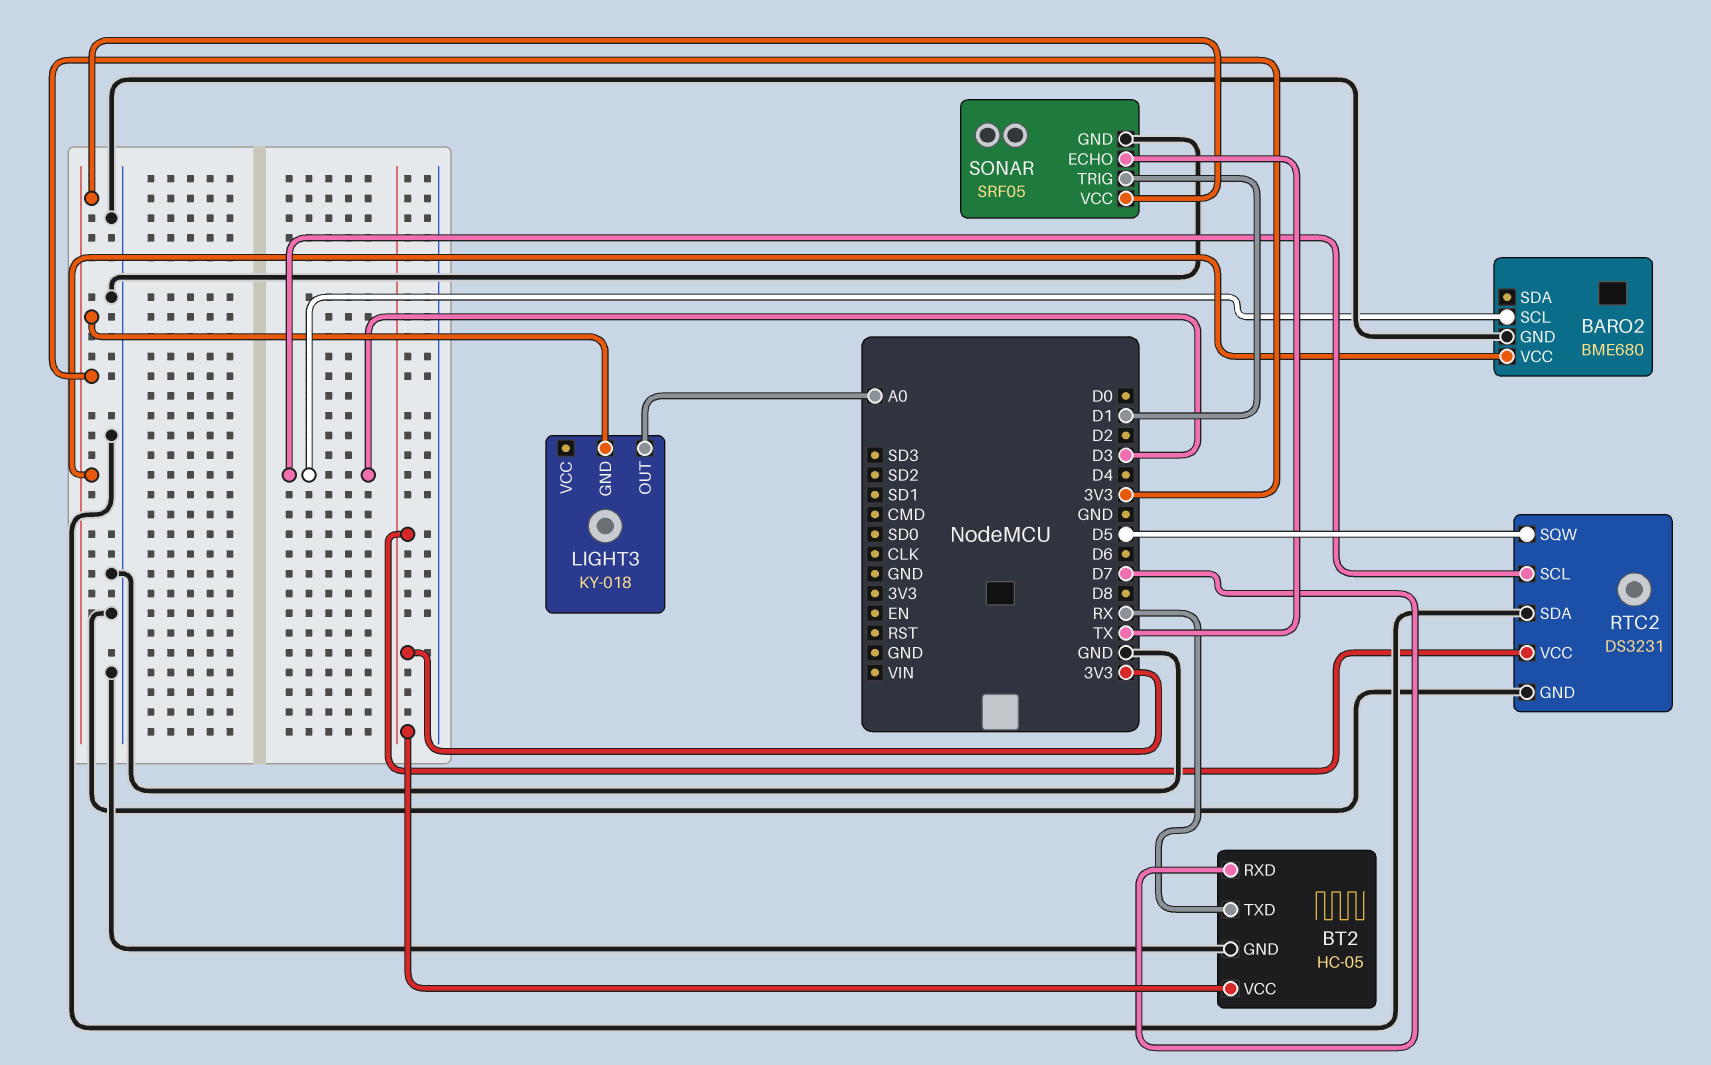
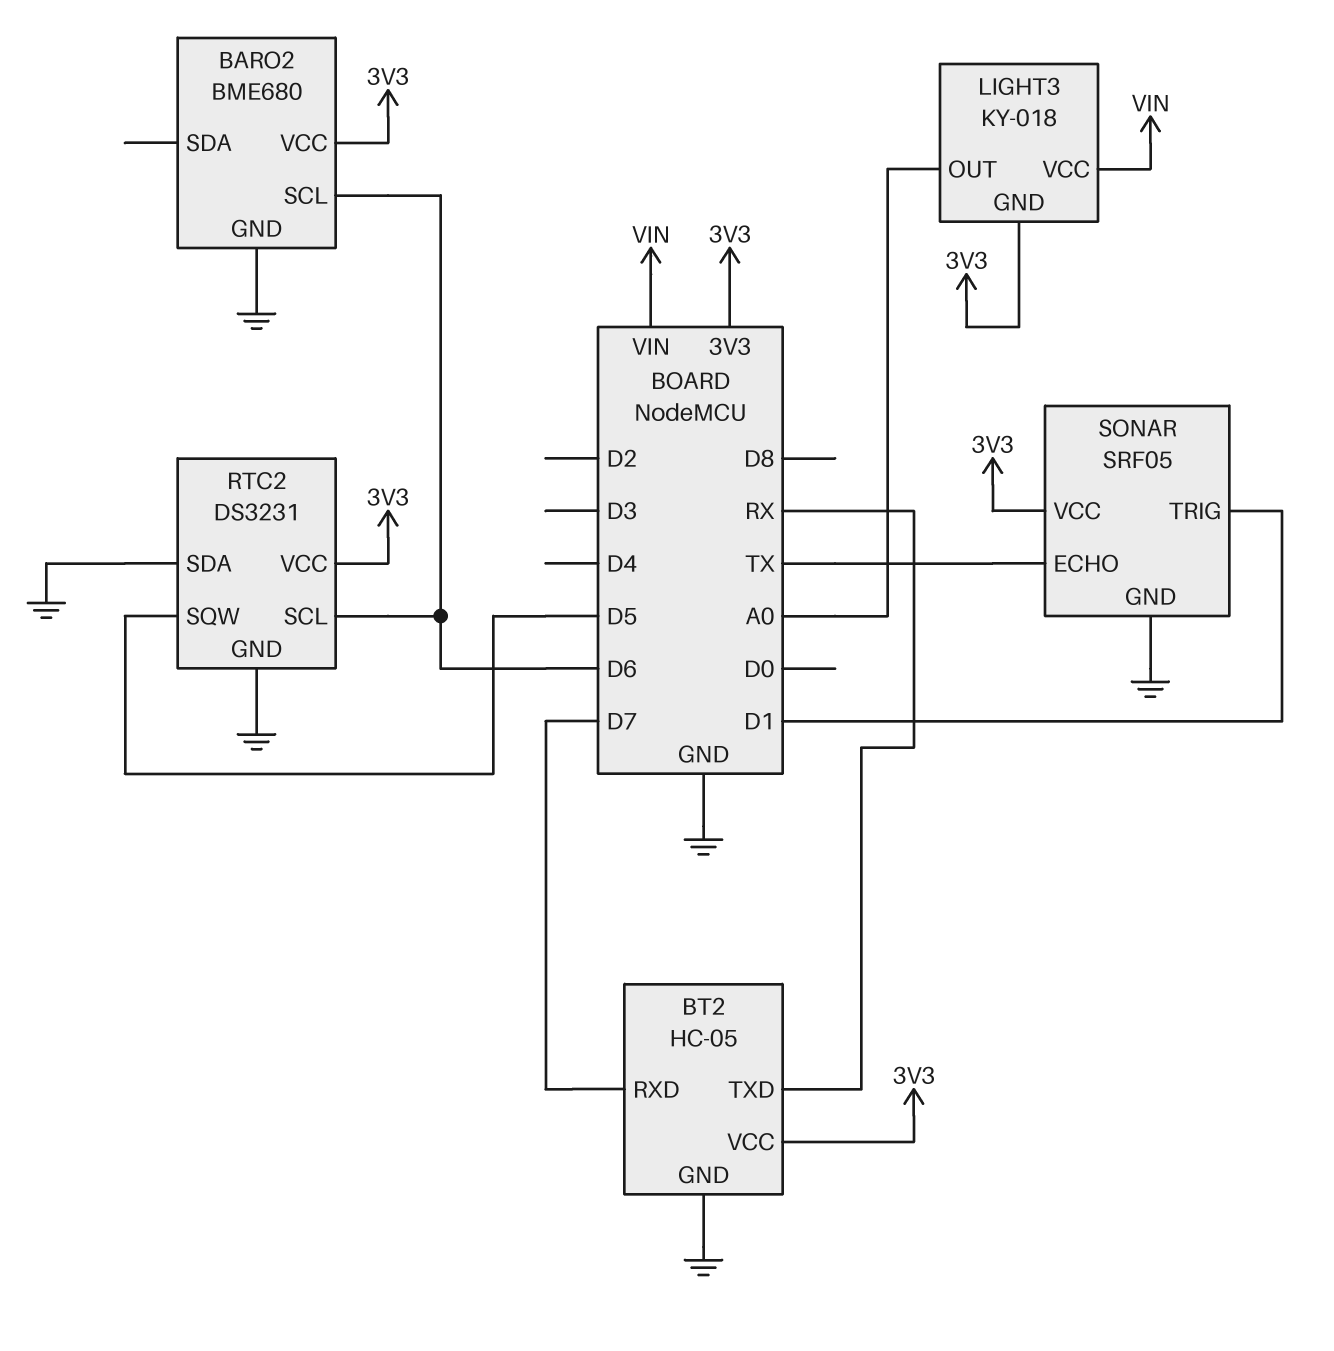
BARO2 pin SCL: D3 -> D6
LIGHT3 pin VCC: none -> VIN
RTC2 pin SCL: D3 -> D6

